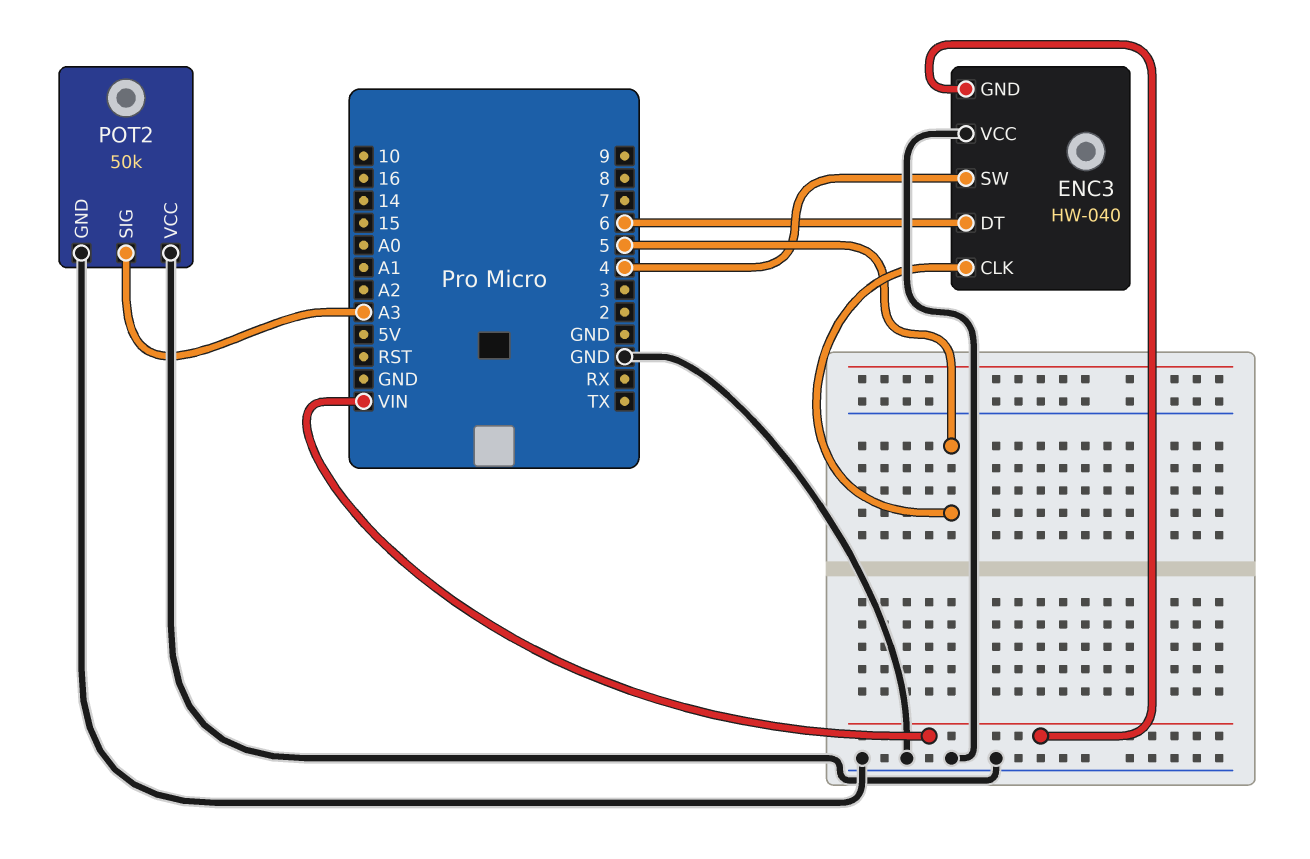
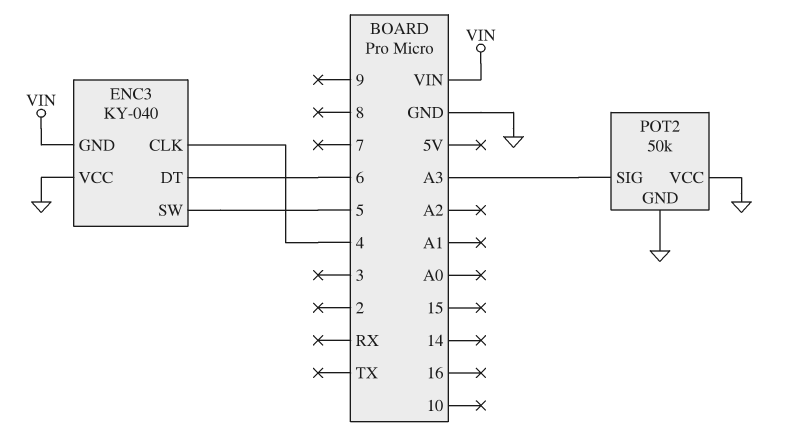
ENC3: HW-040 -> KY-040
ENC3 pin CLK: 5 -> 4
ENC3 pin SW: 4 -> 5

